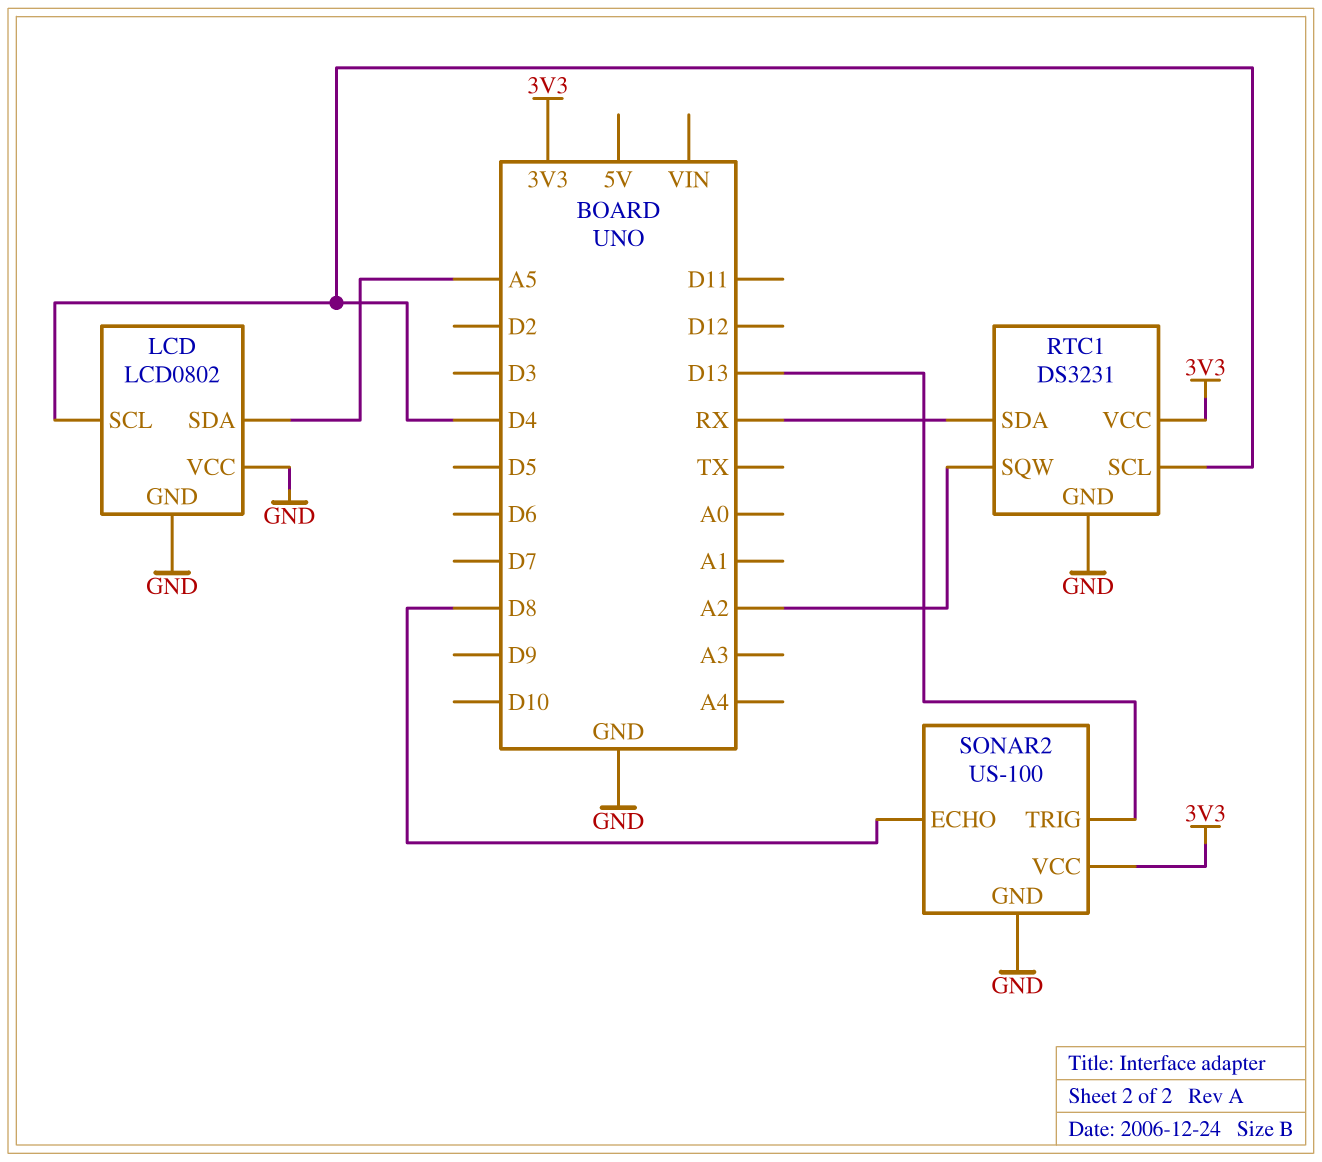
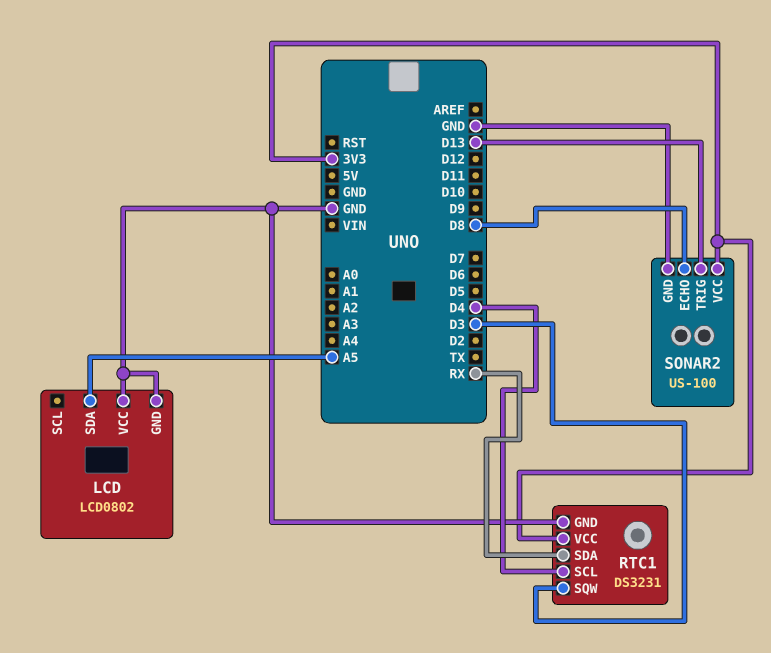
LCD pin SCL: D4 -> none
RTC1 pin SQW: A2 -> D3

